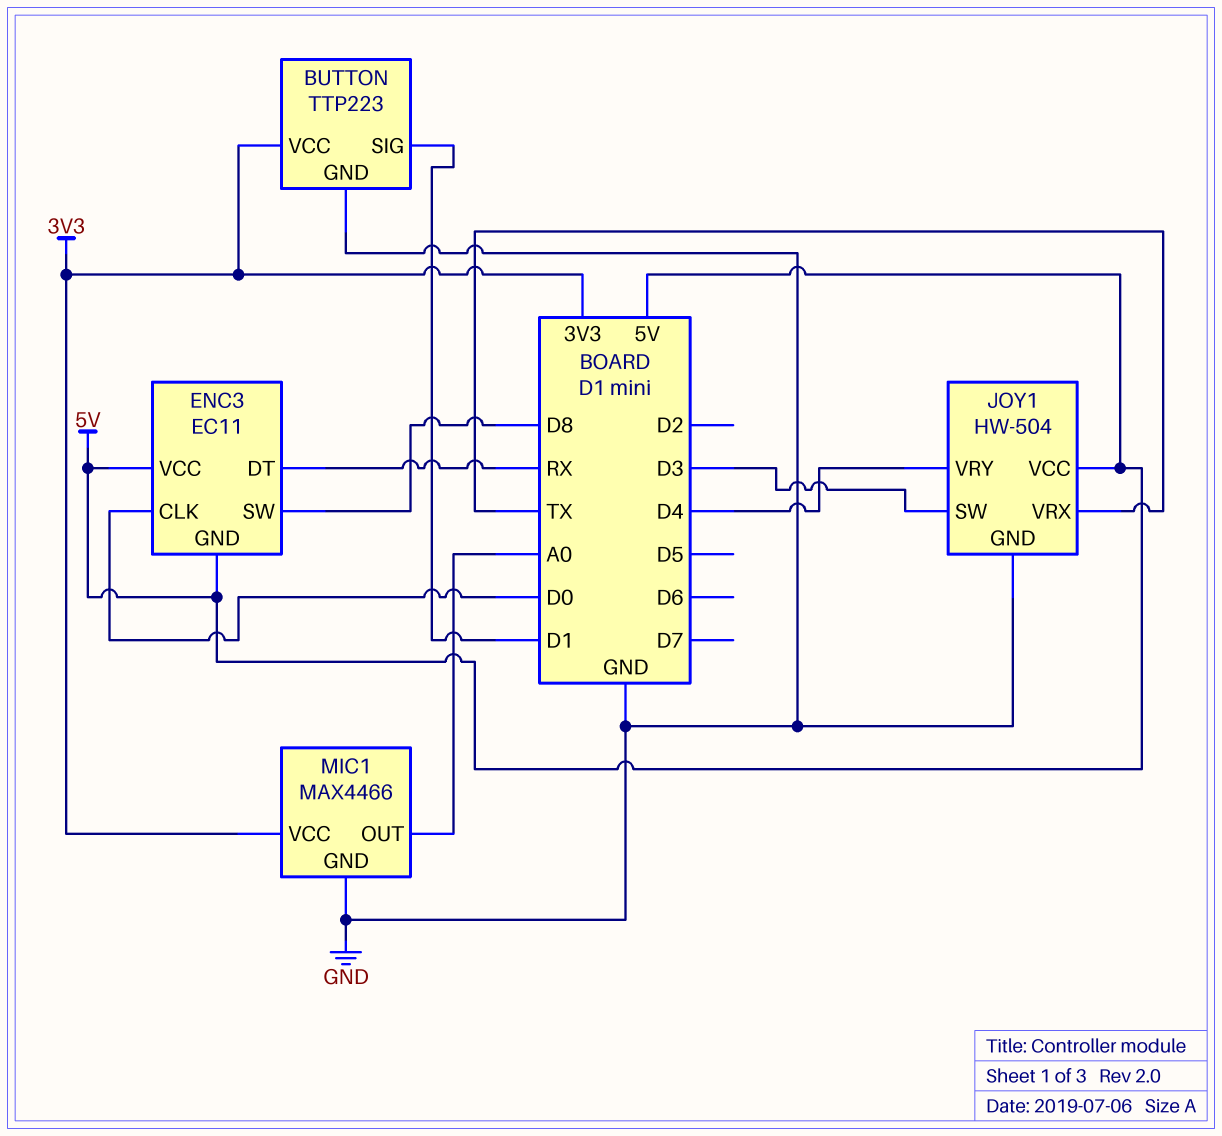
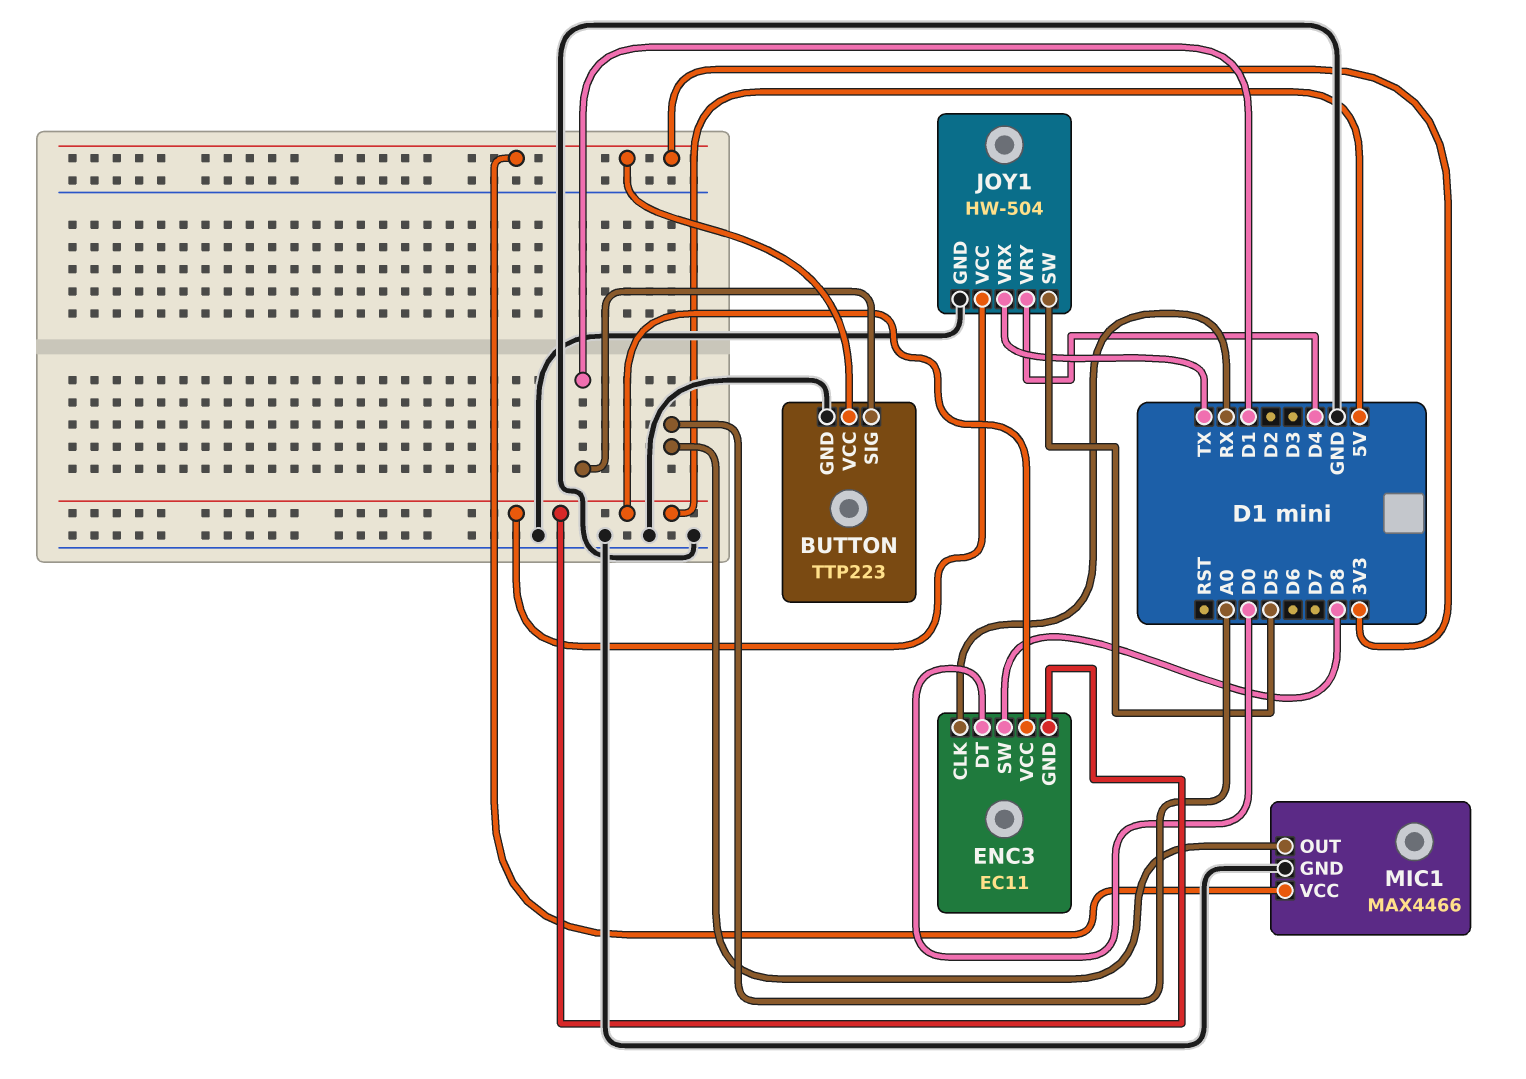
ENC3 pin CLK: D0 -> RX
ENC3 pin DT: RX -> D0
JOY1 pin SW: D3 -> D5

